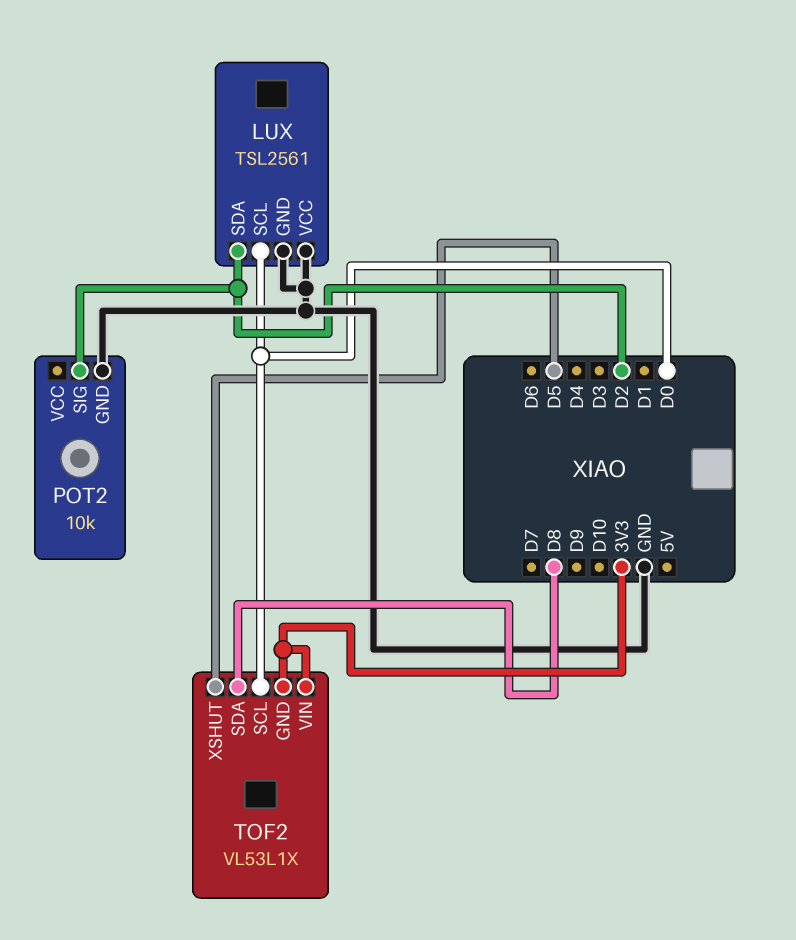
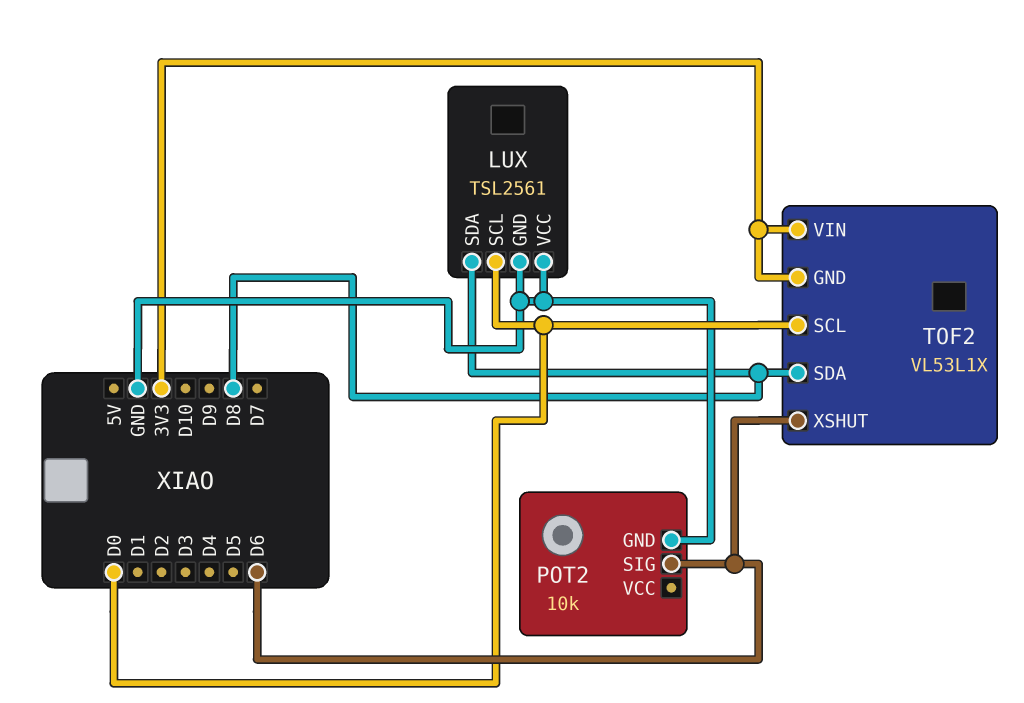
LUX pin SDA: D2 -> D8
POT2 pin SIG: D2 -> D6
TOF2 pin XSHUT: D5 -> D6

